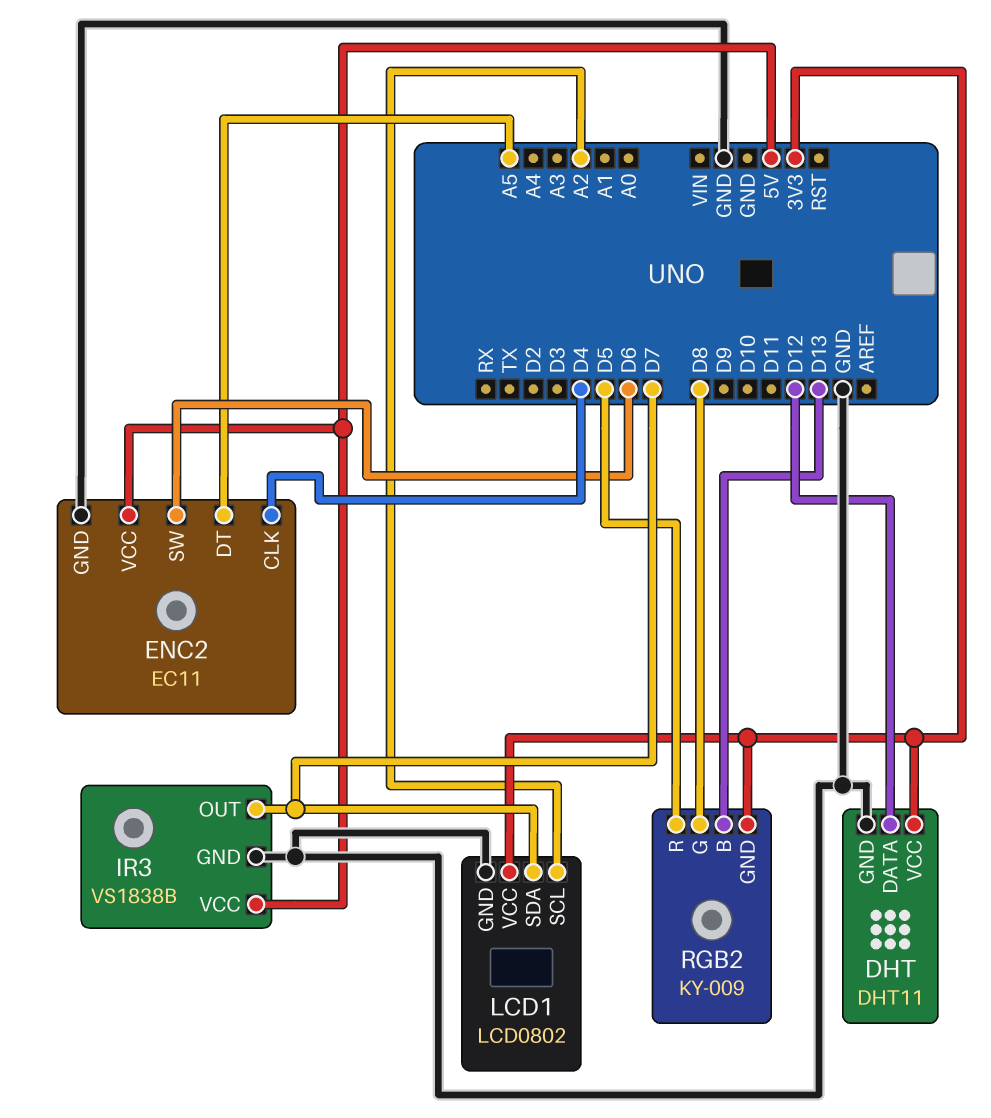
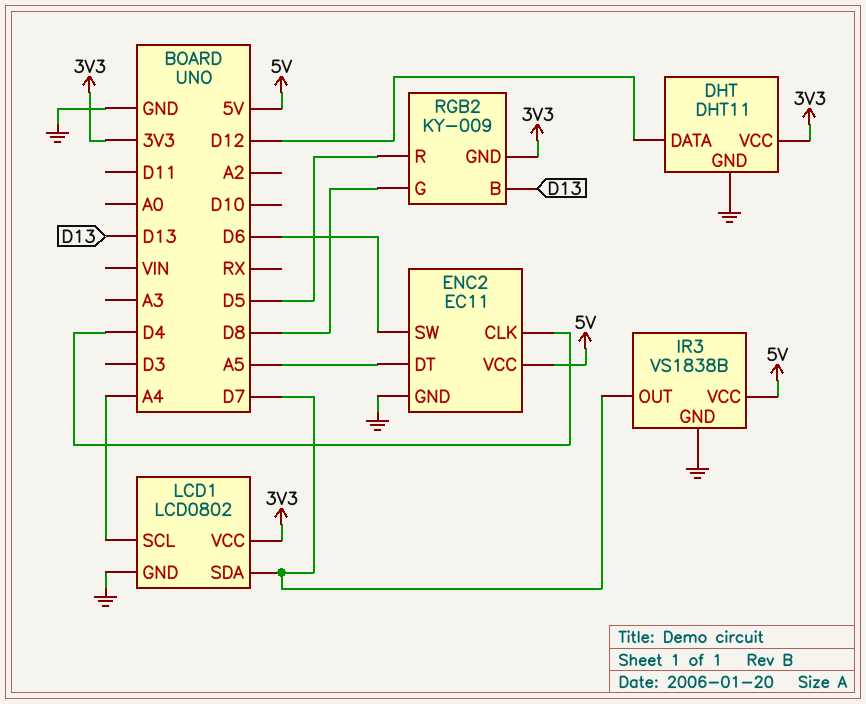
LCD1 pin SCL: A2 -> A4

